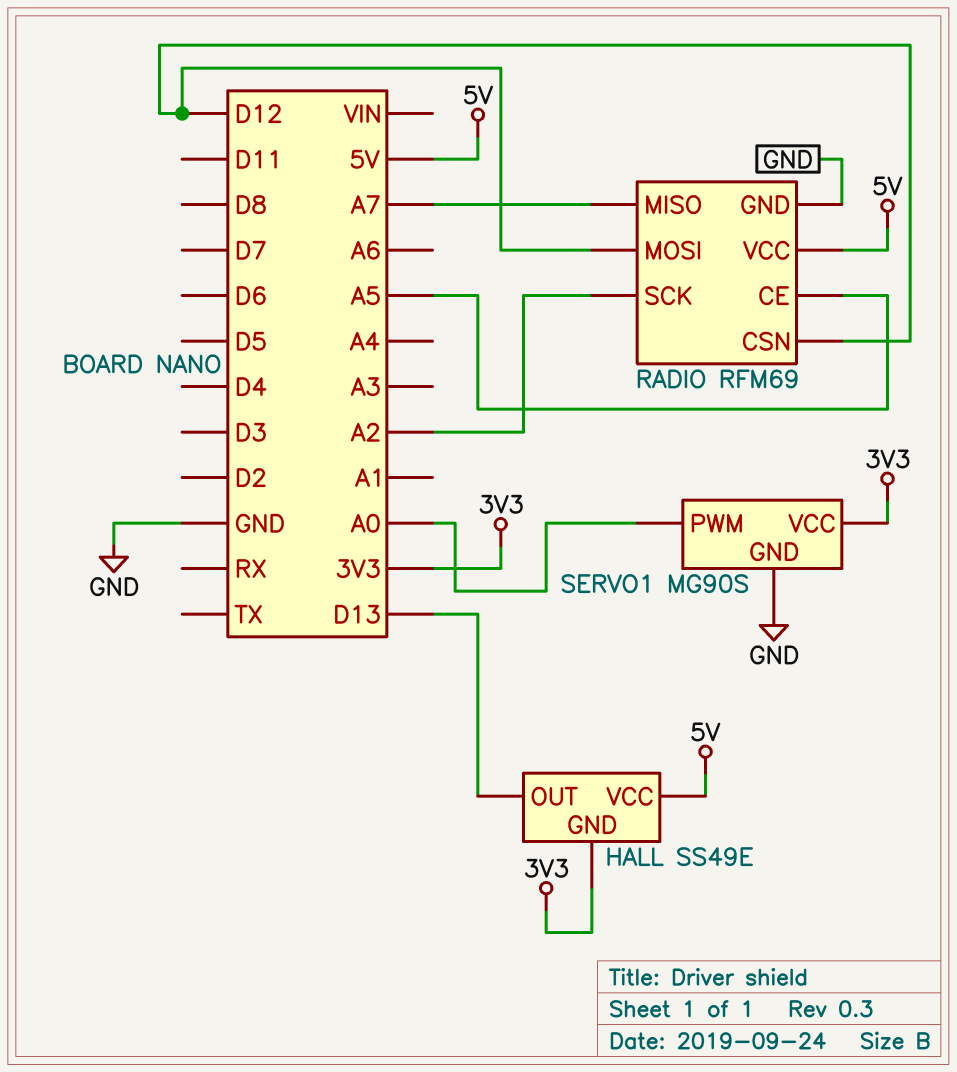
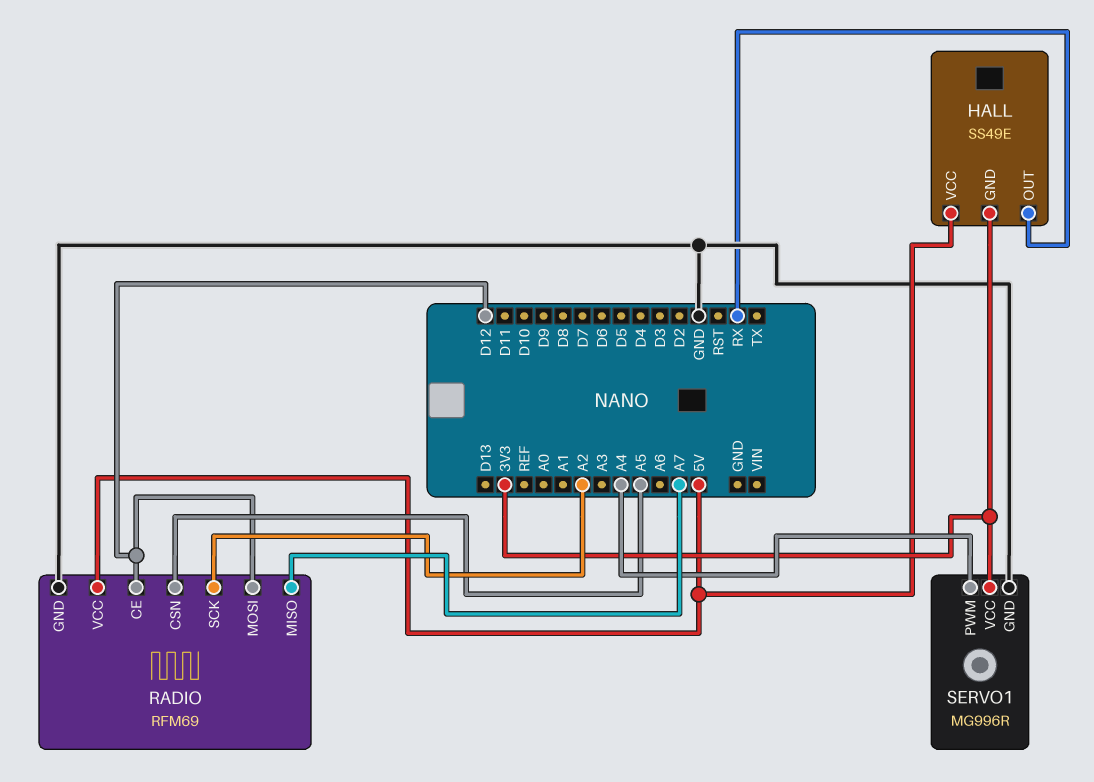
HALL pin OUT: D13 -> RX
RADIO pin CE: A5 -> D12
RADIO pin CSN: D12 -> A5
SERVO1: MG90S -> MG996R
SERVO1 pin PWM: A0 -> A4

